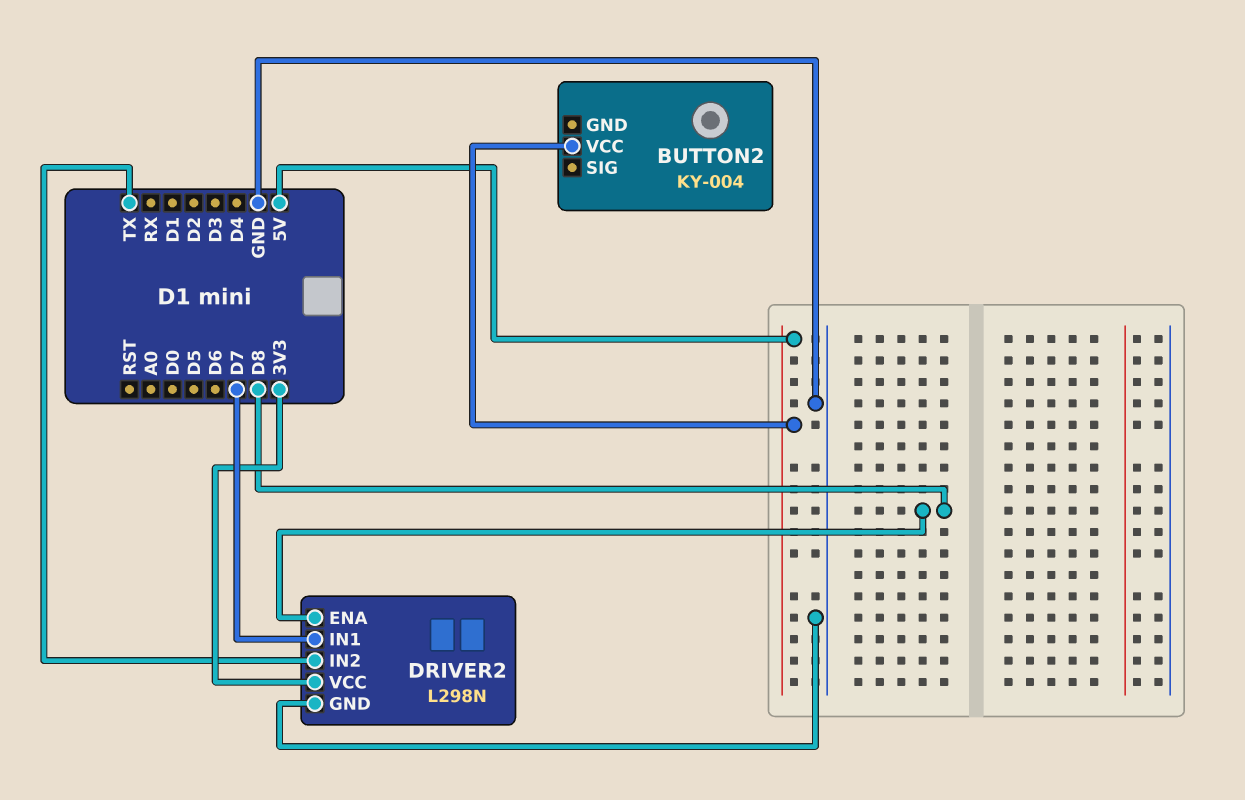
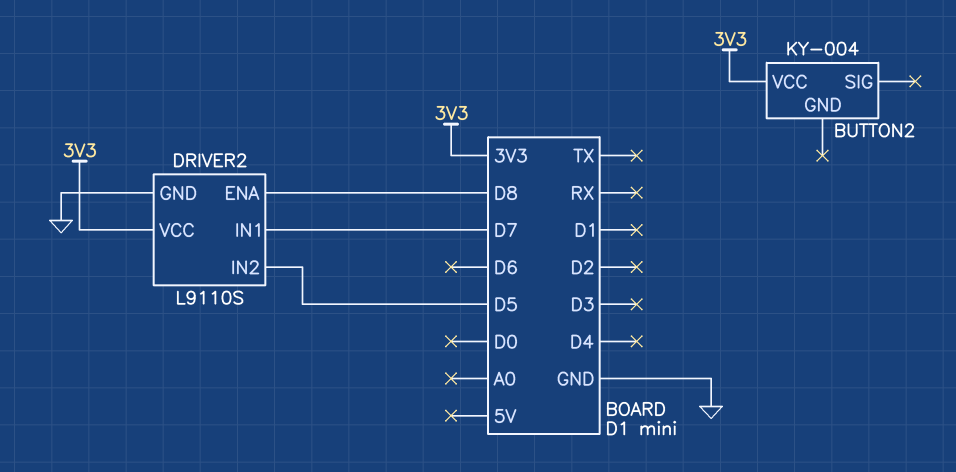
BUTTON2 pin VCC: 5V -> 3V3
DRIVER2: L298N -> L9110S
DRIVER2 pin IN2: TX -> D5

